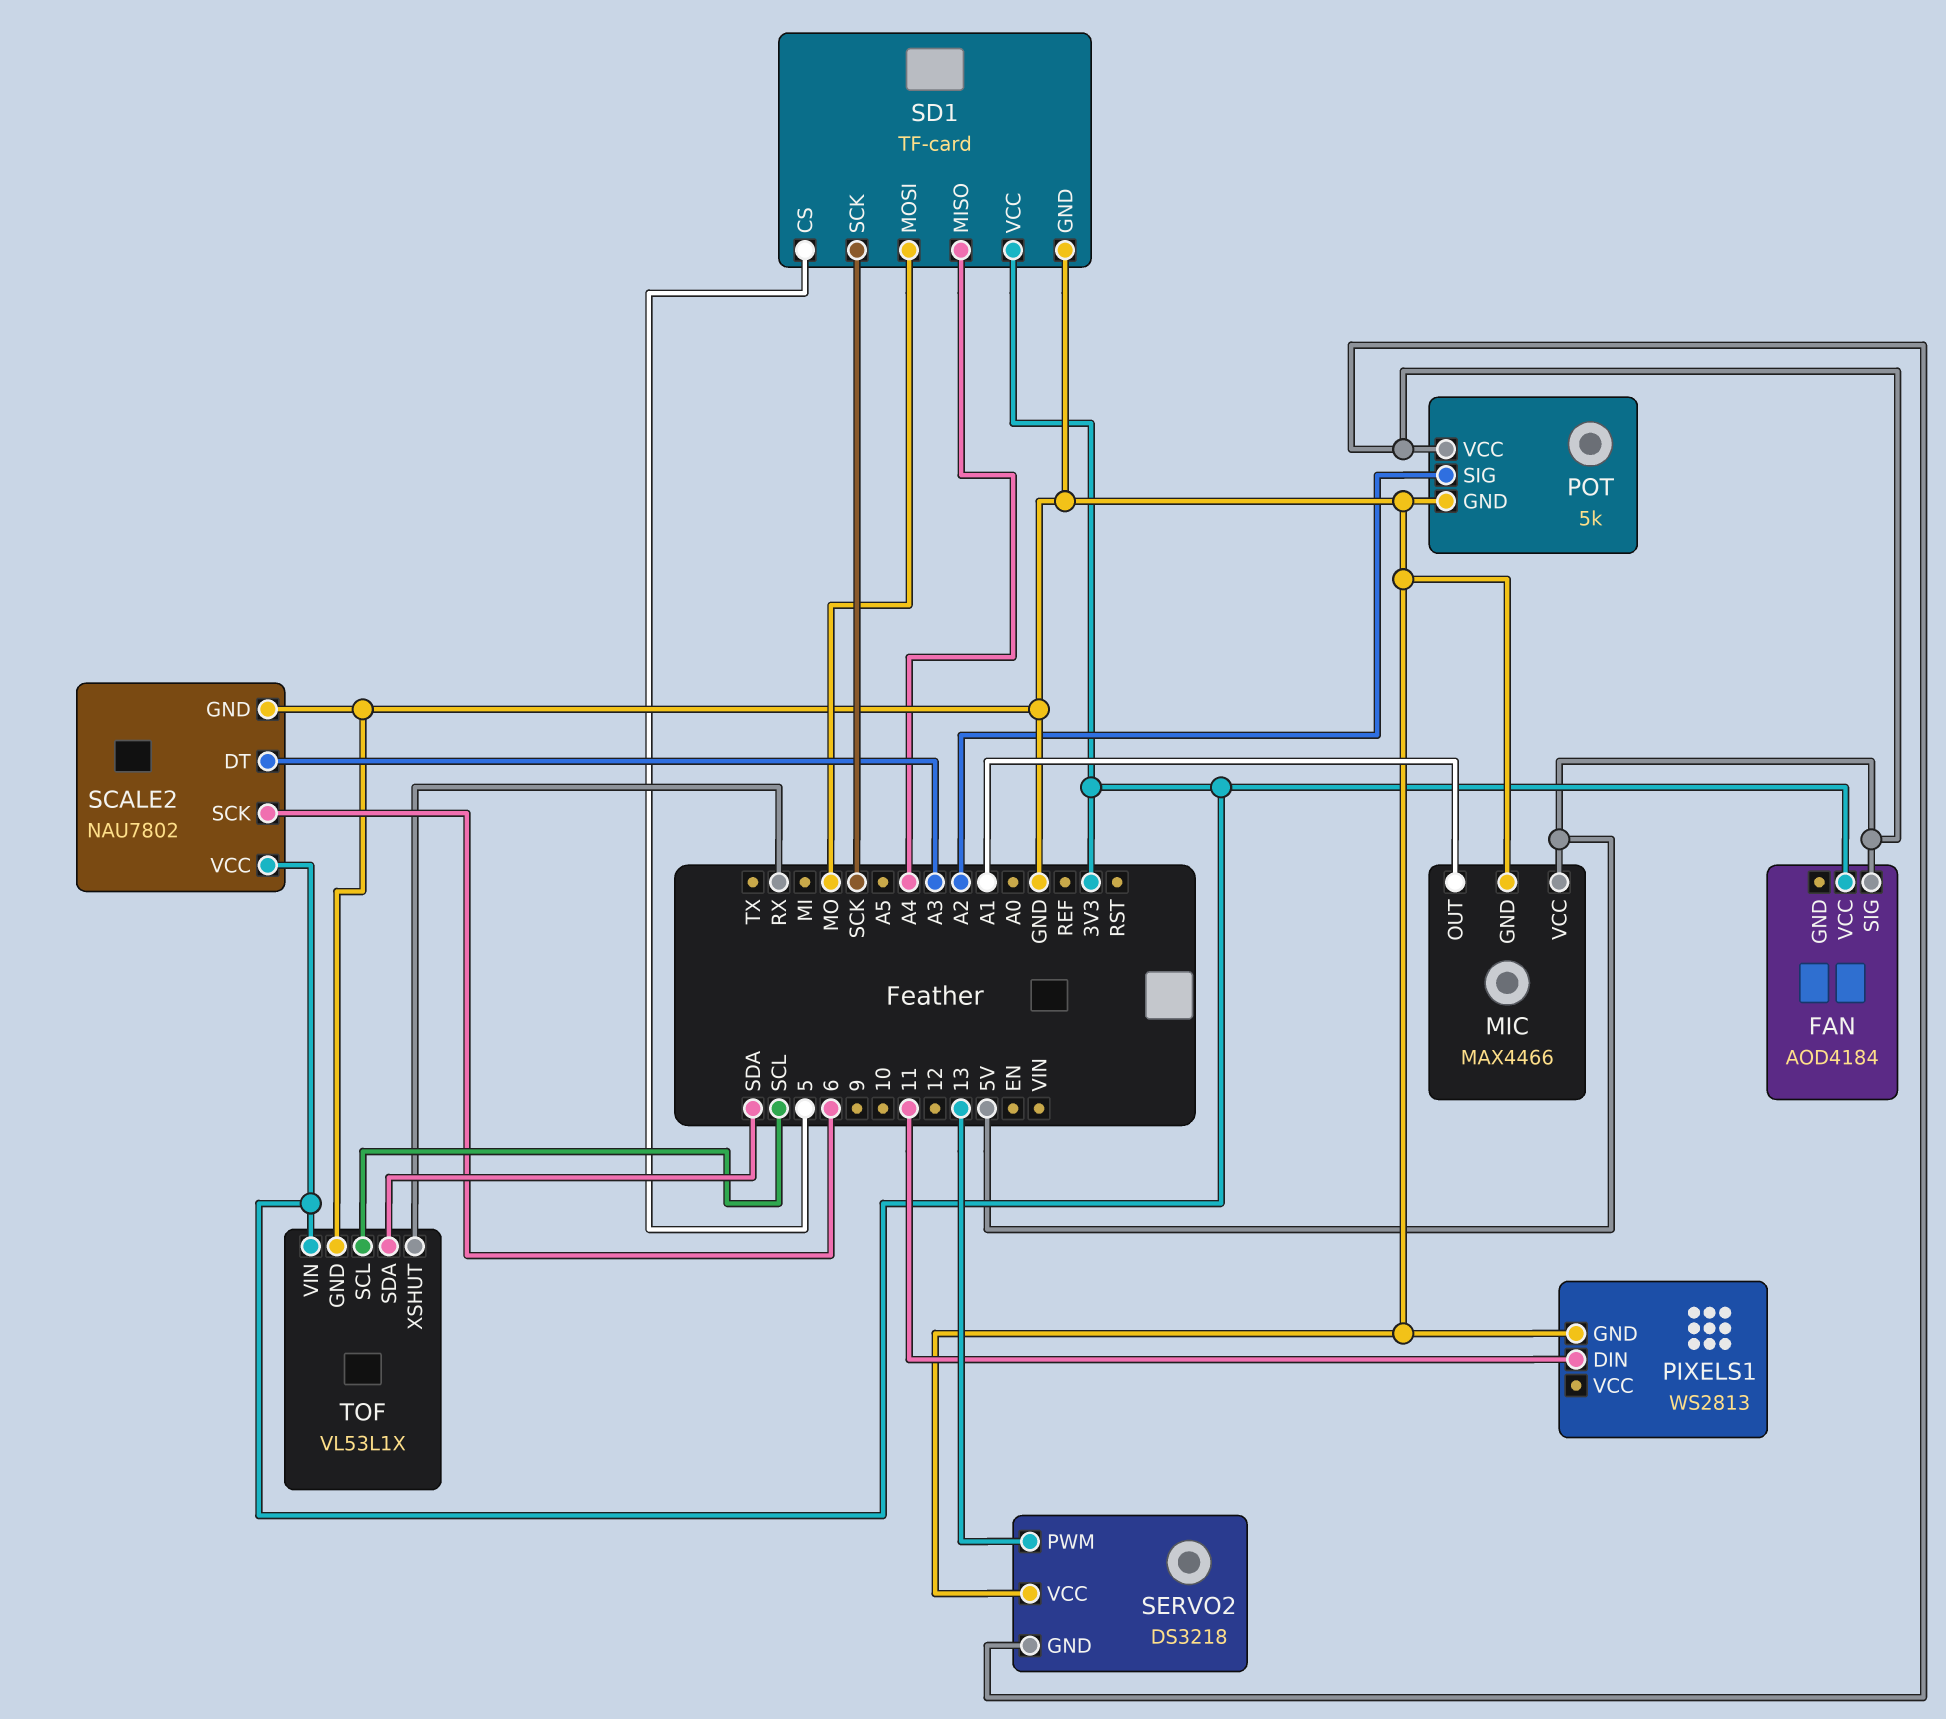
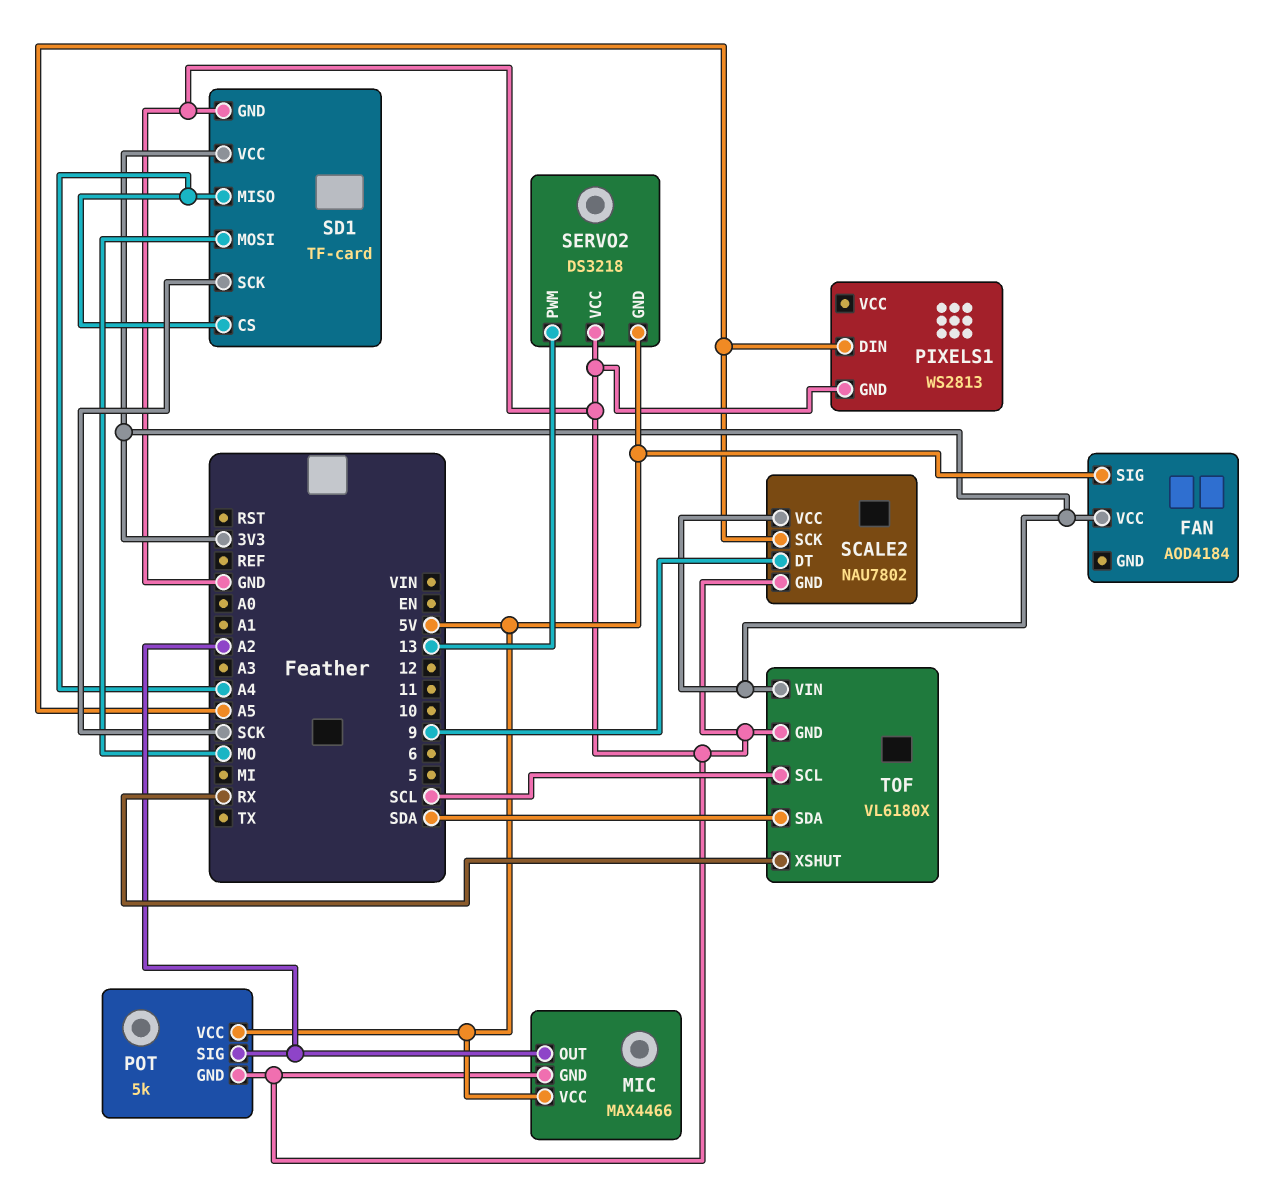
MIC pin OUT: A1 -> A2
PIXELS1 pin DIN: 11 -> A5
SCALE2 pin DT: A3 -> 9
SCALE2 pin SCK: 6 -> A5
SD1 pin CS: 5 -> A4
TOF: VL53L1X -> VL6180X

